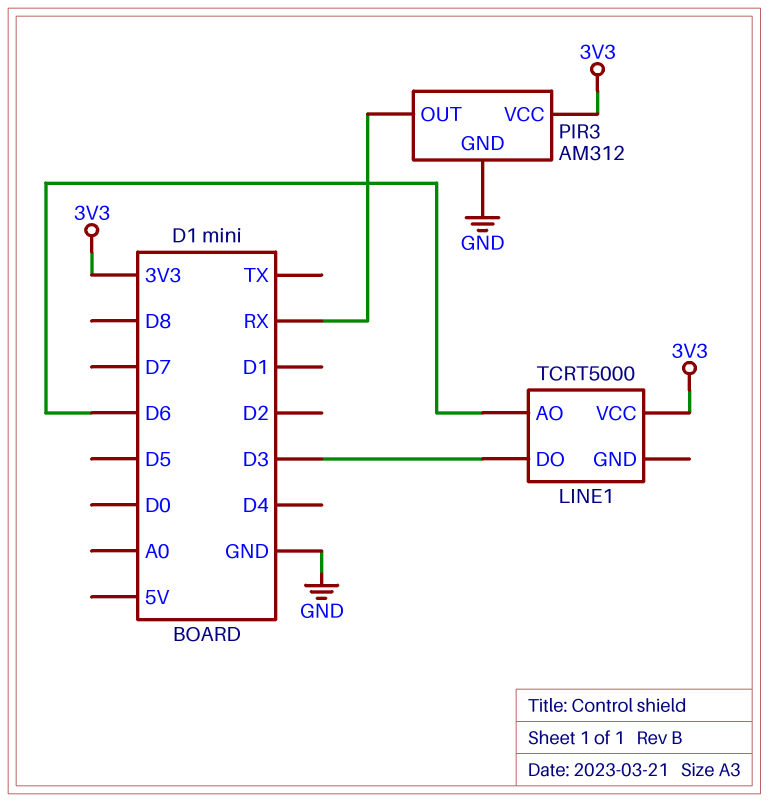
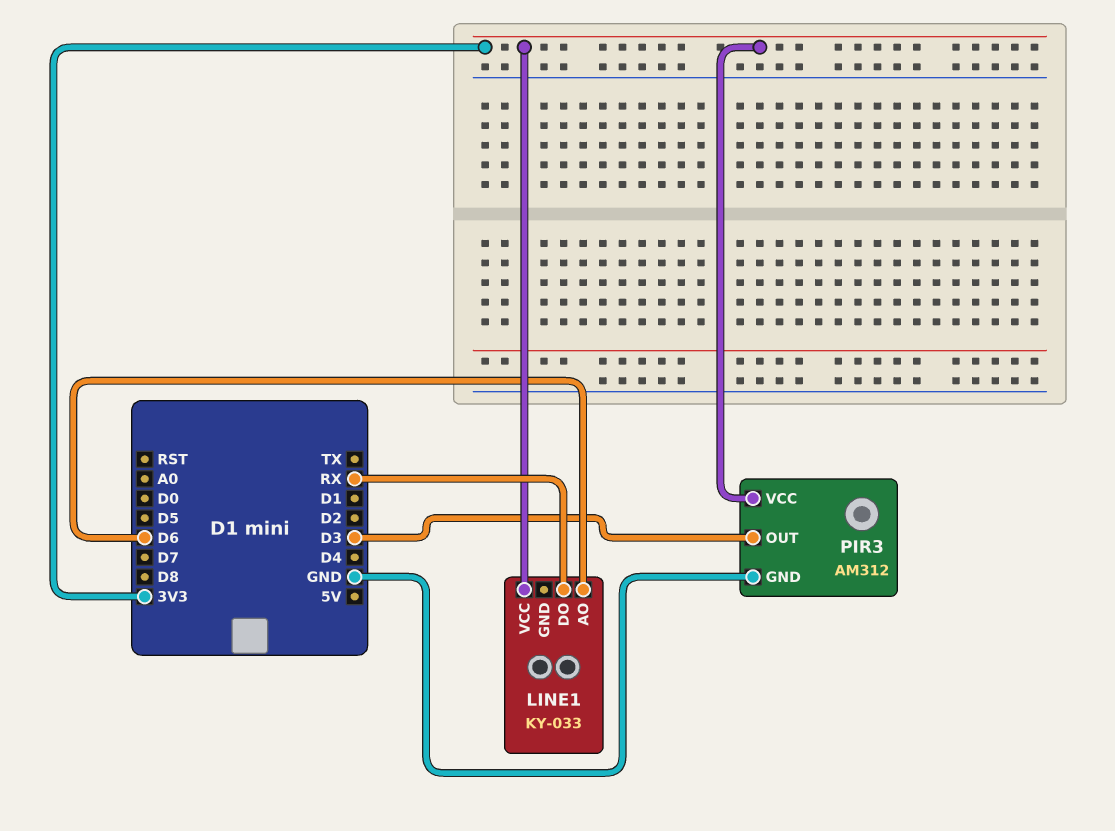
LINE1: TCRT5000 -> KY-033
LINE1 pin DO: D3 -> RX
PIR3 pin OUT: RX -> D3

